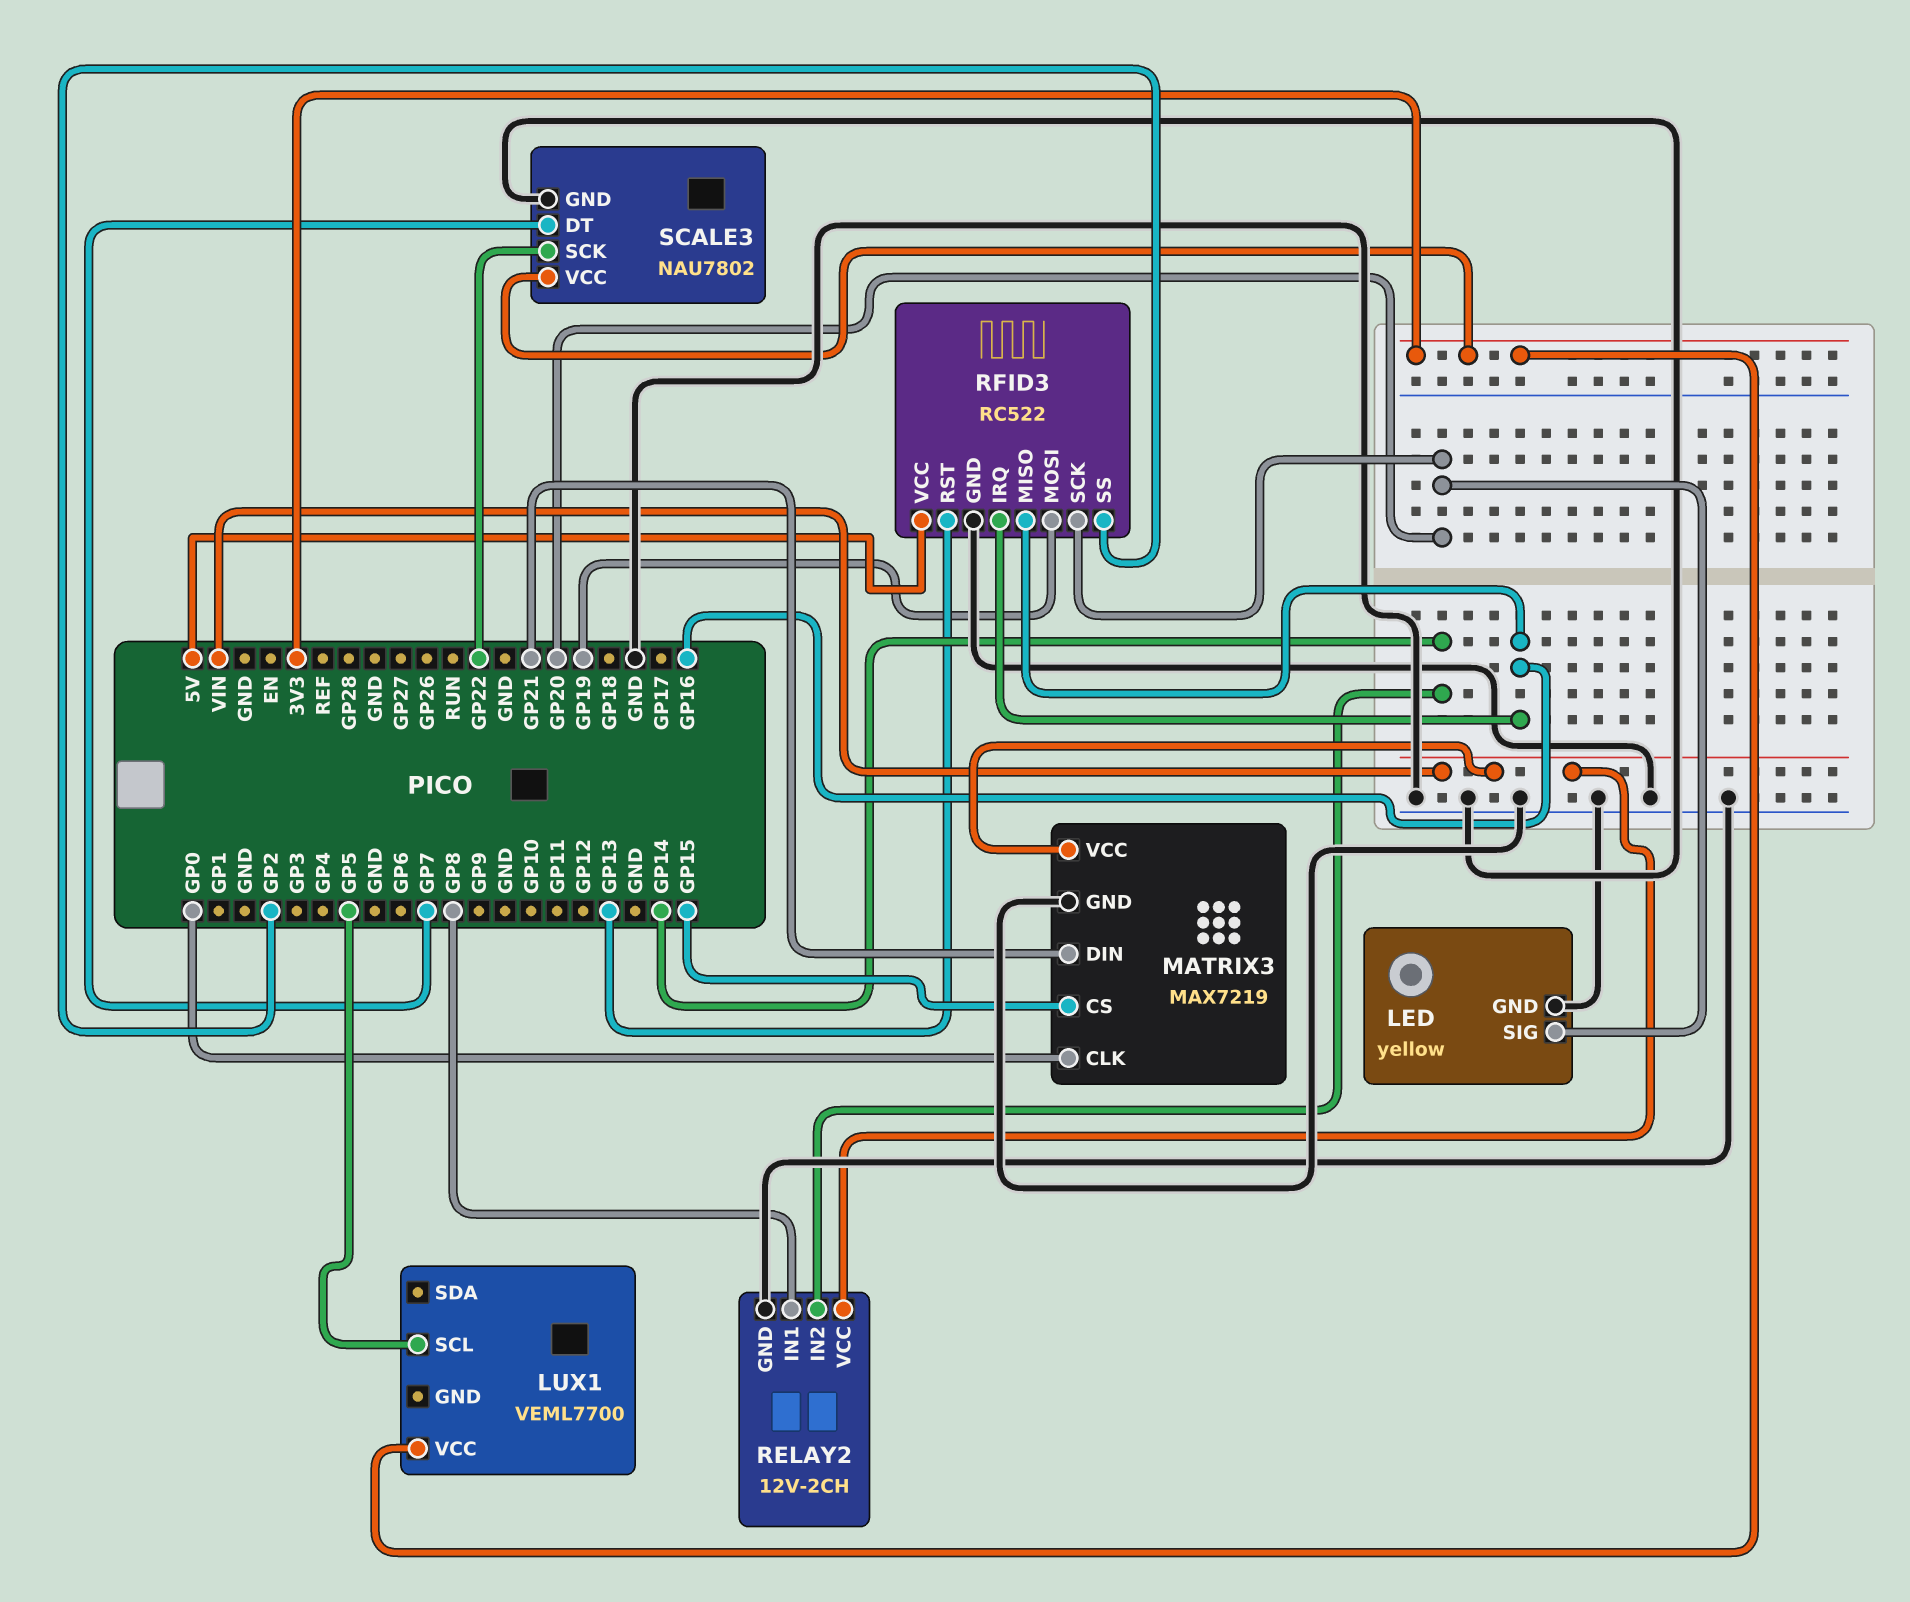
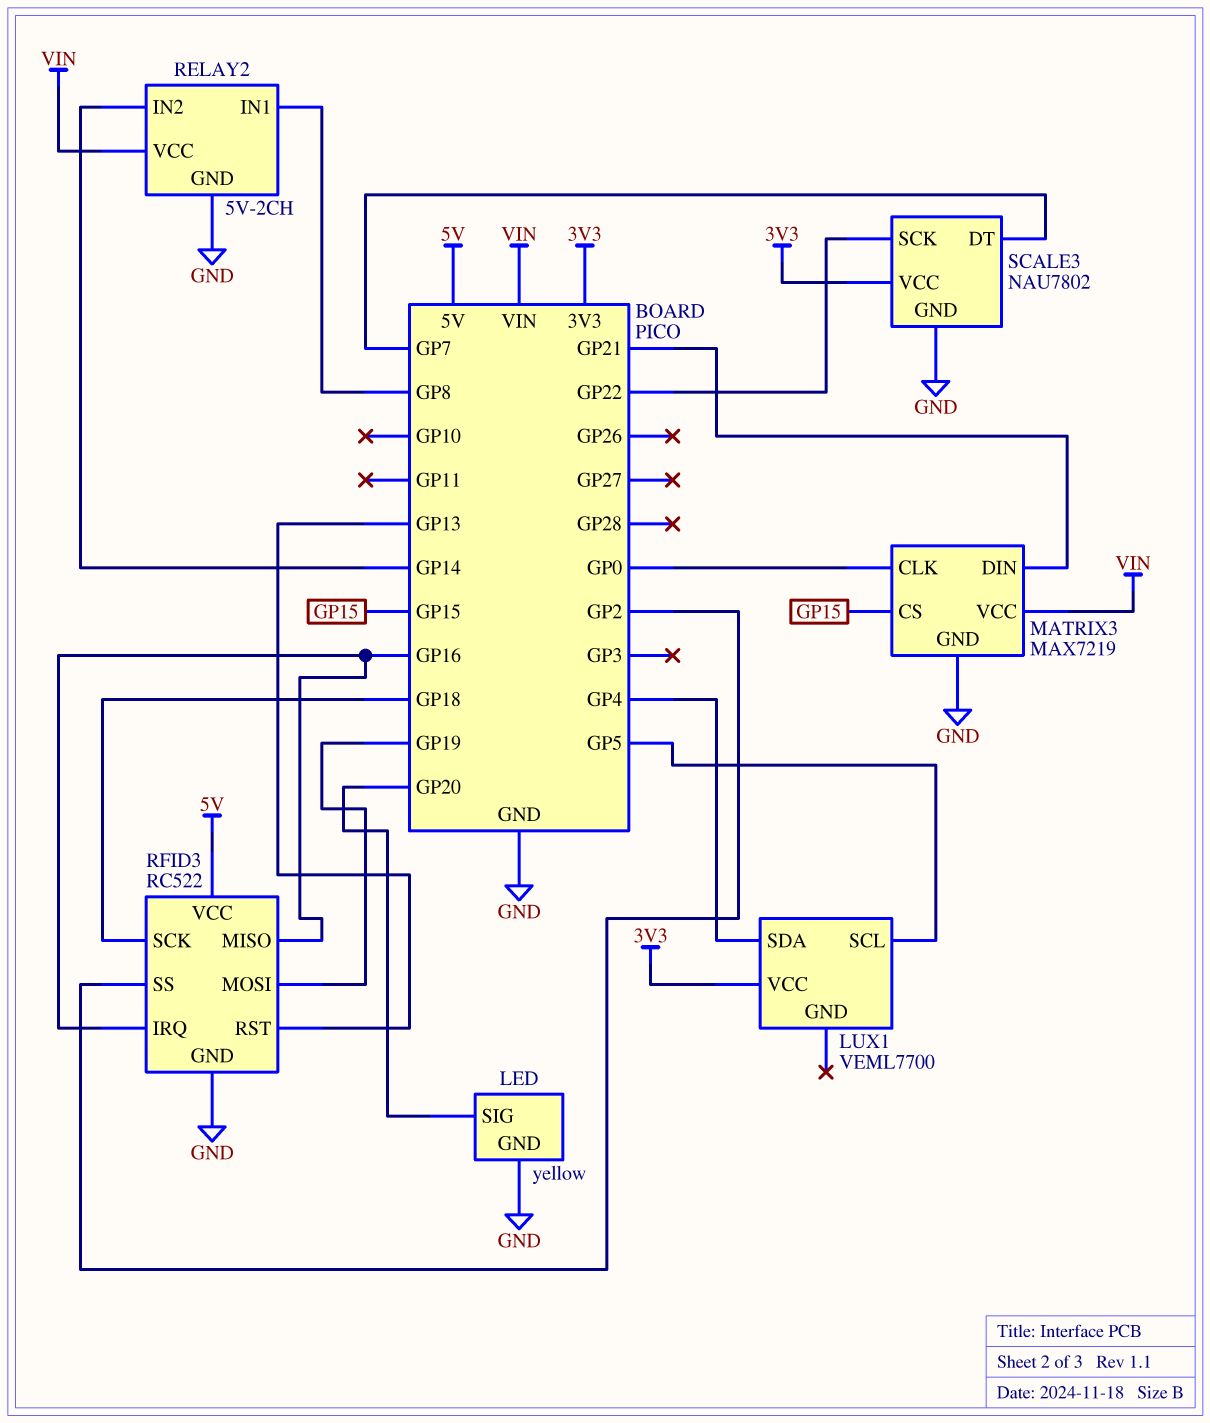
LUX1 pin SDA: none -> GP4
RELAY2: 12V-2CH -> 5V-2CH
RFID3 pin SCK: GP20 -> GP18

